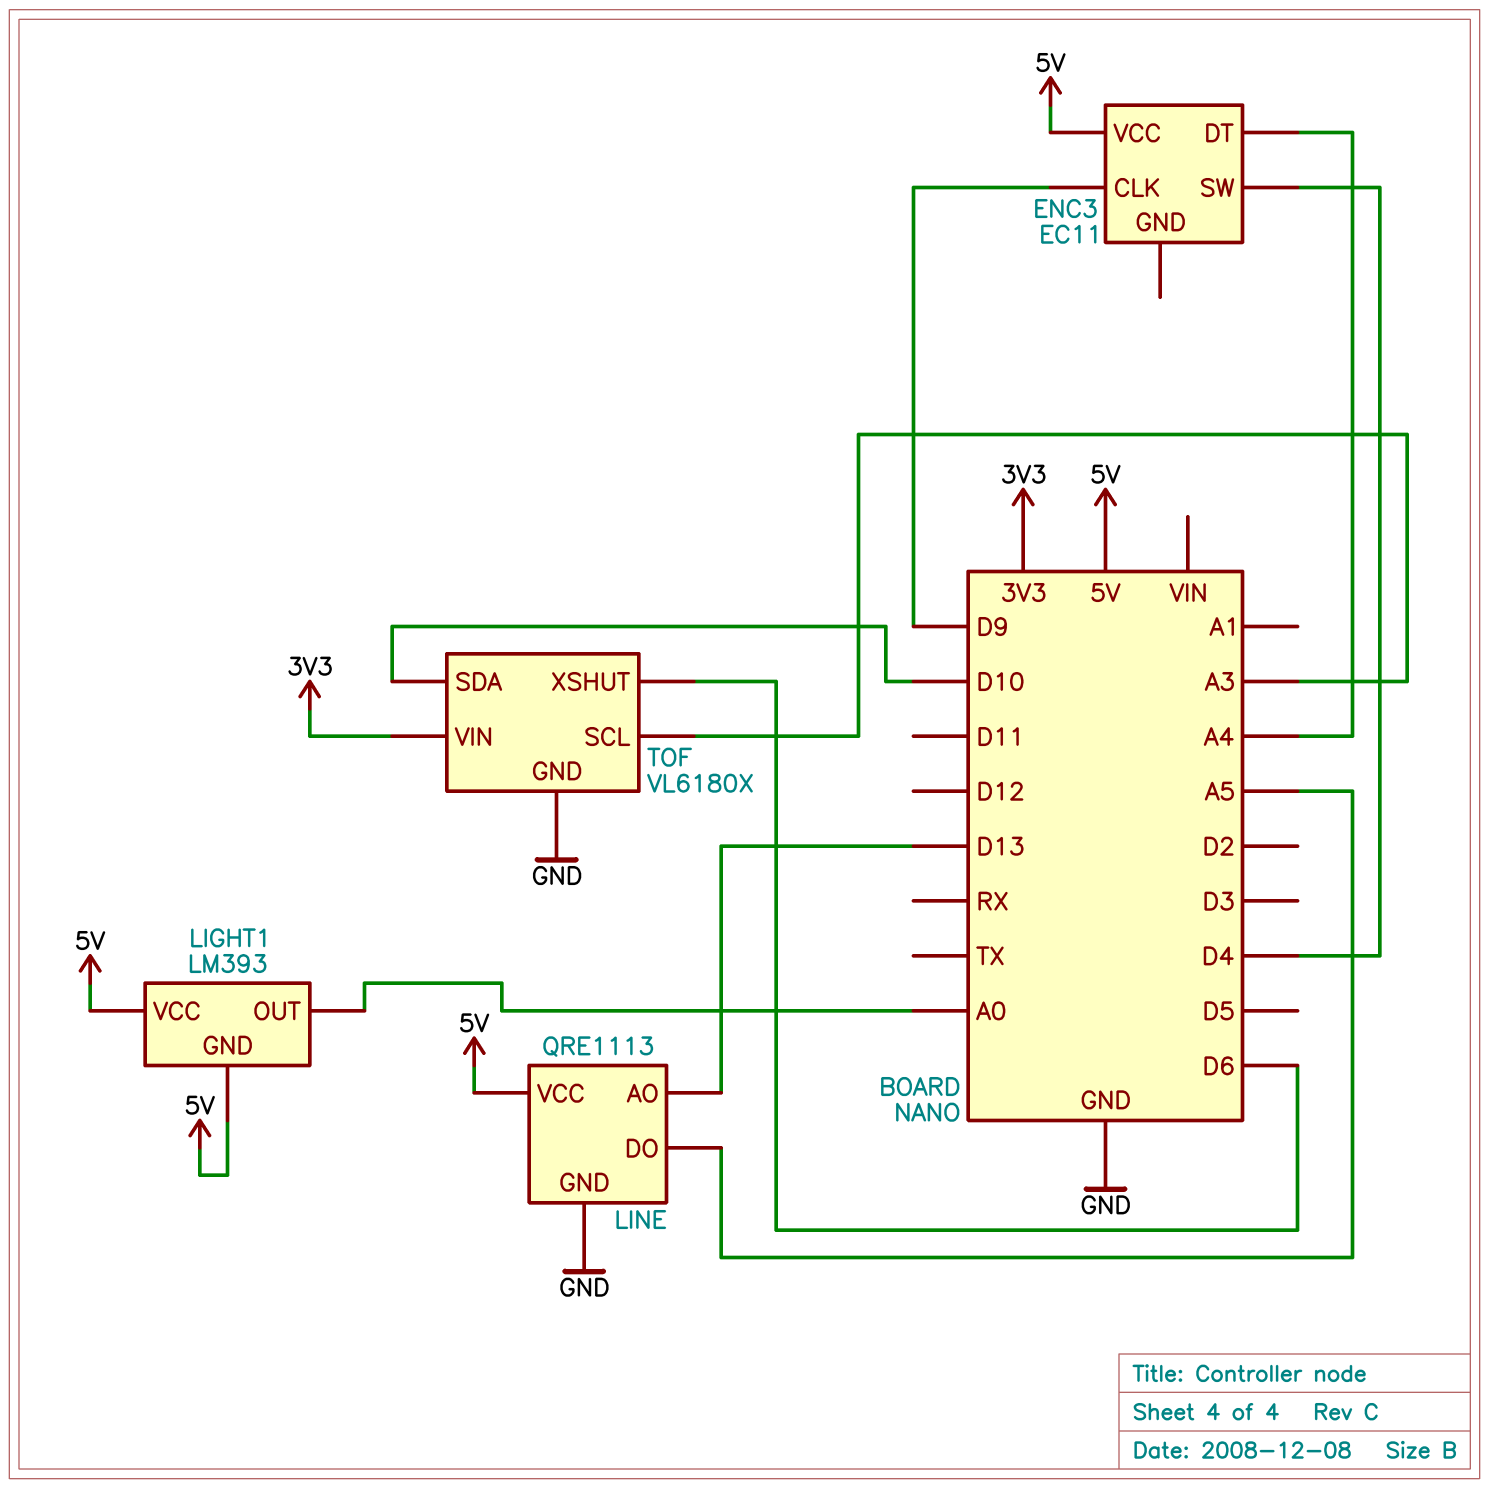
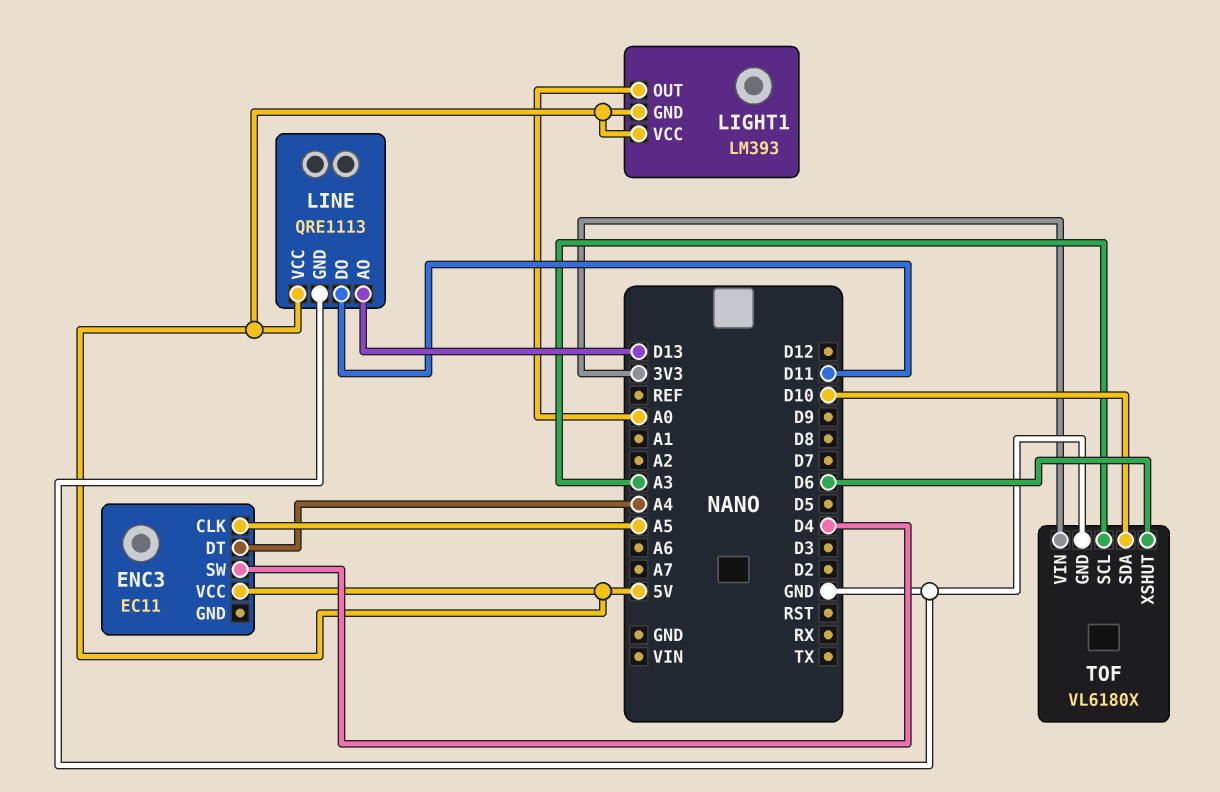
ENC3 pin CLK: D9 -> A5
LINE pin DO: A5 -> D11

